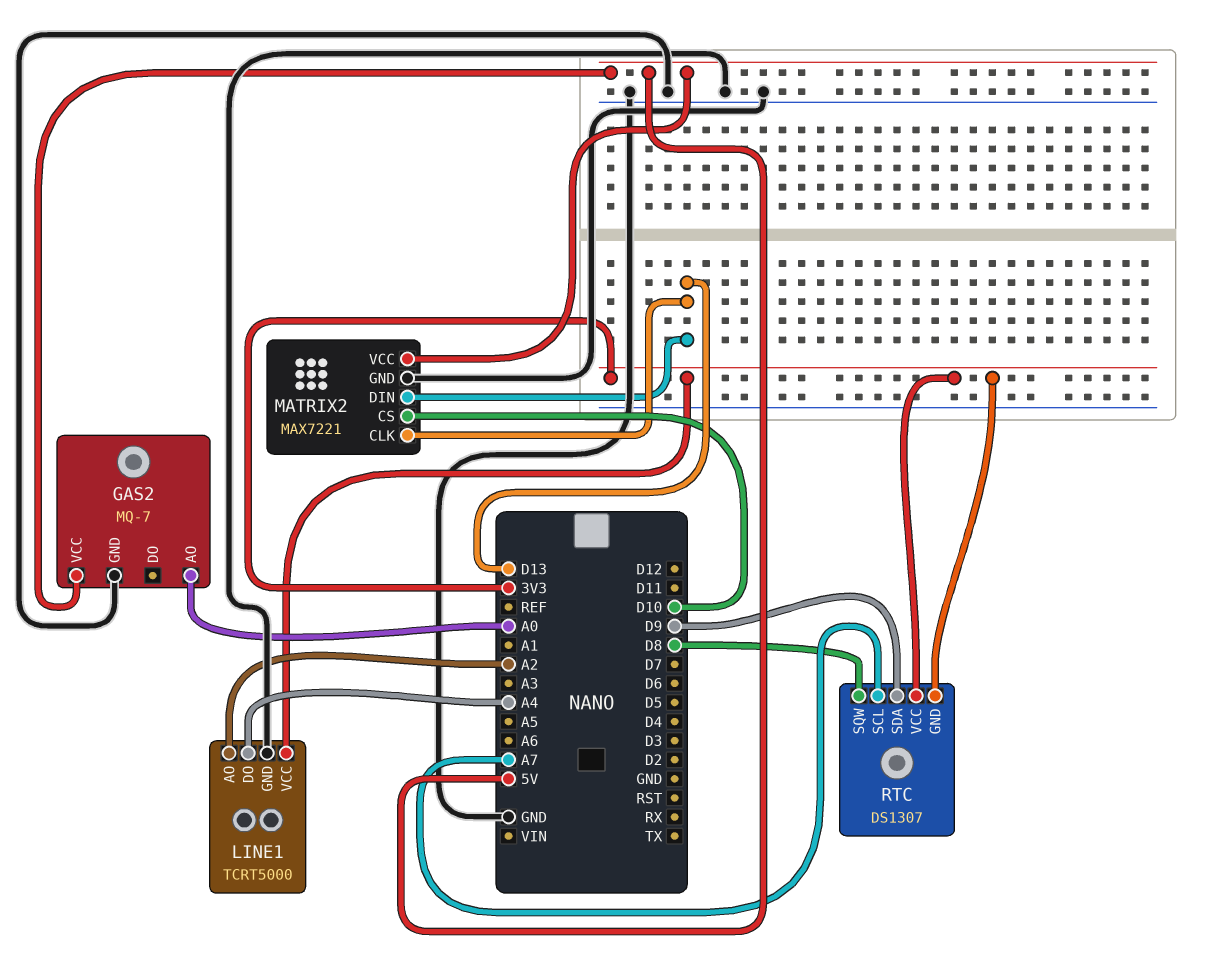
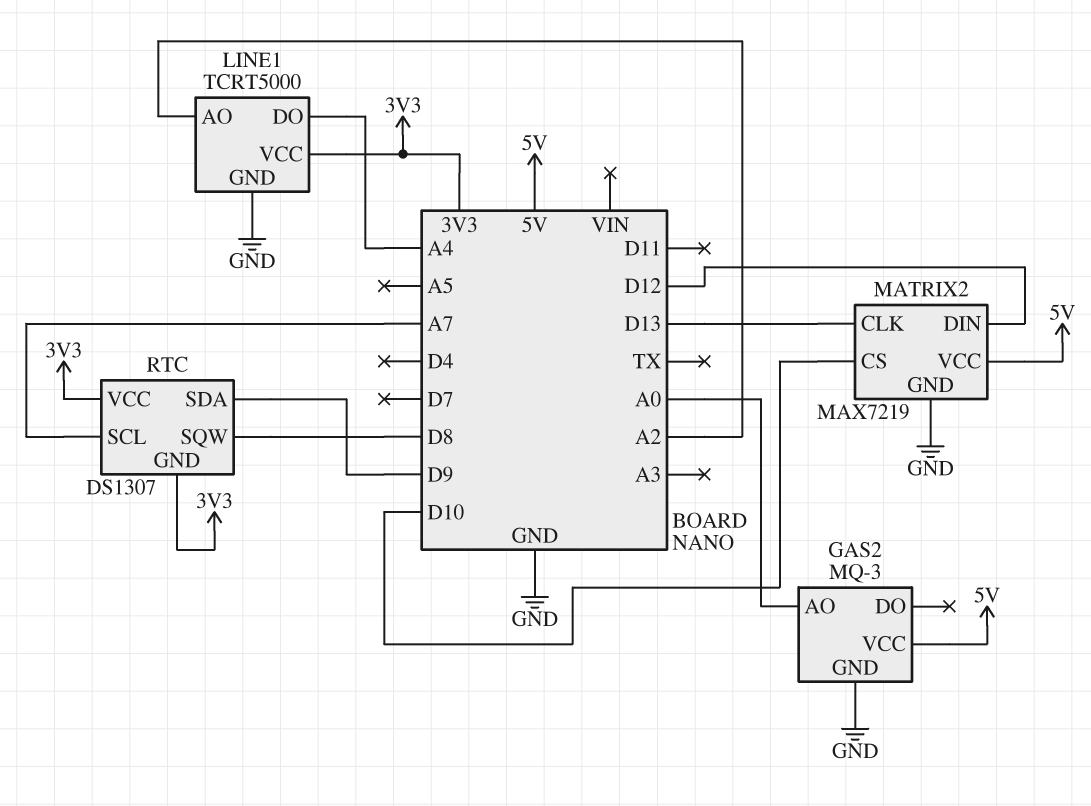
GAS2: MQ-7 -> MQ-3
MATRIX2: MAX7221 -> MAX7219
MATRIX2 pin DIN: D13 -> D12

